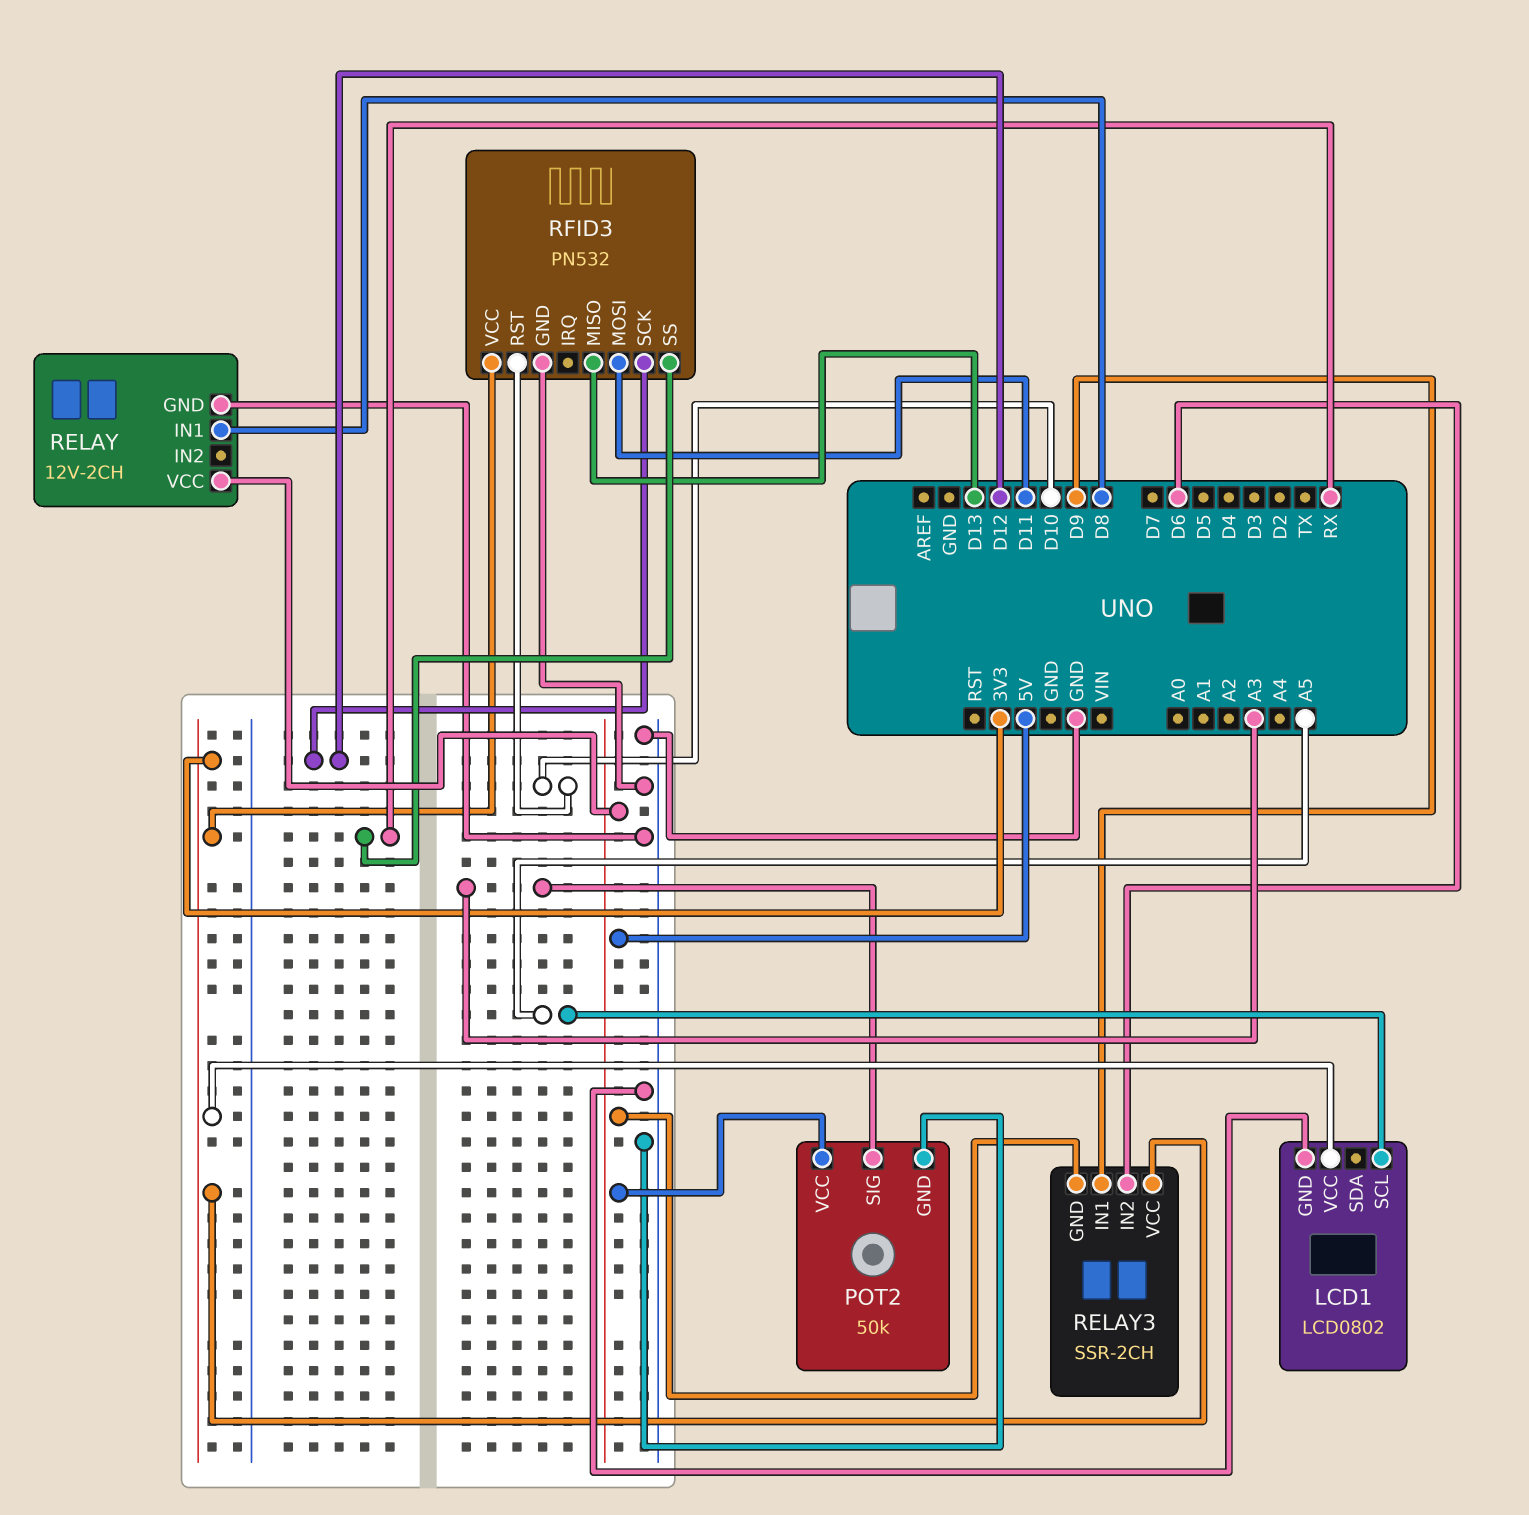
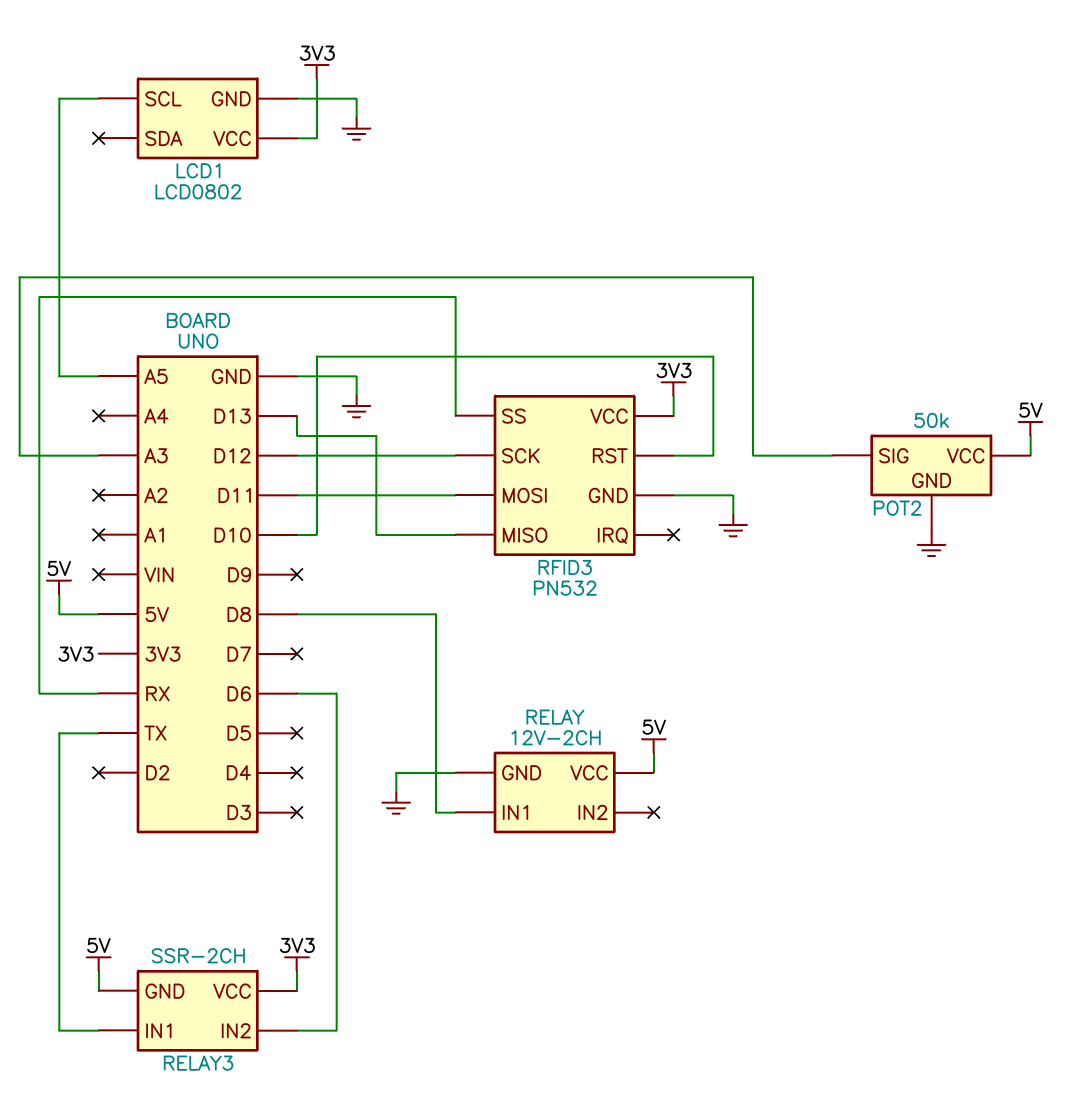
RELAY3 pin IN1: D9 -> TX

